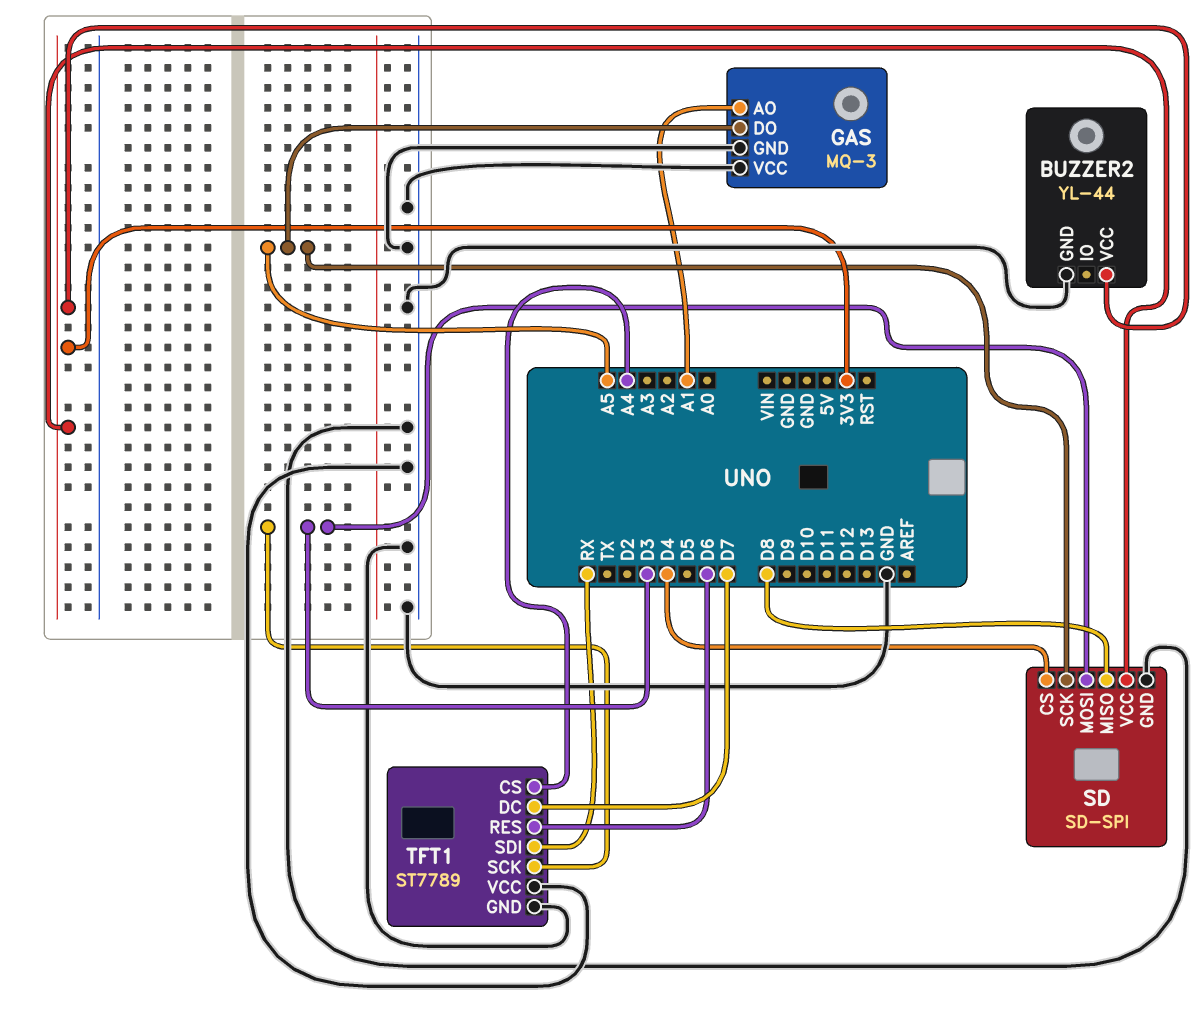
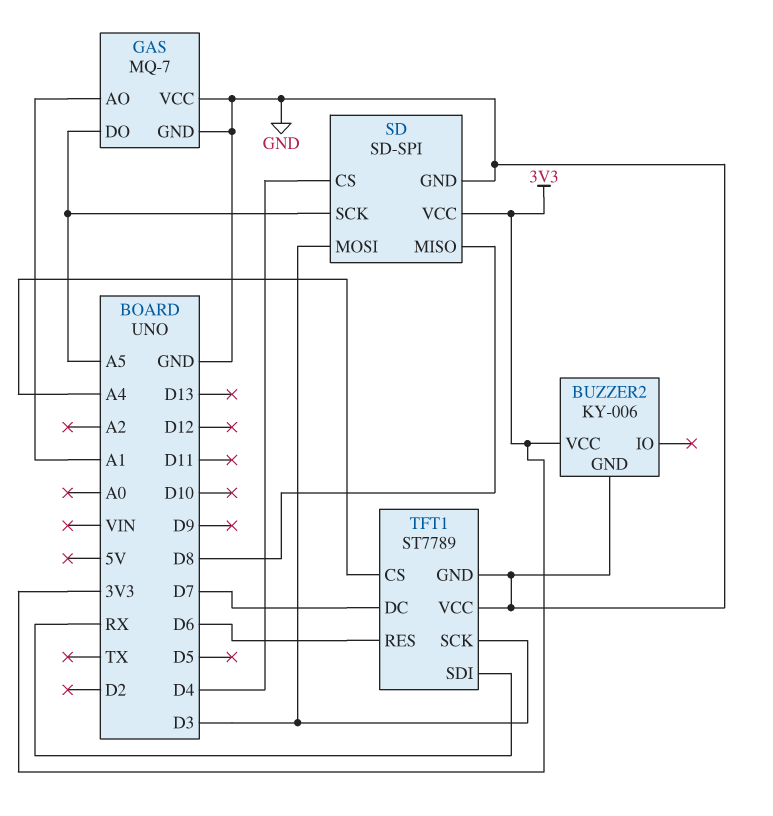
BUZZER2: YL-44 -> KY-006
GAS: MQ-3 -> MQ-7

